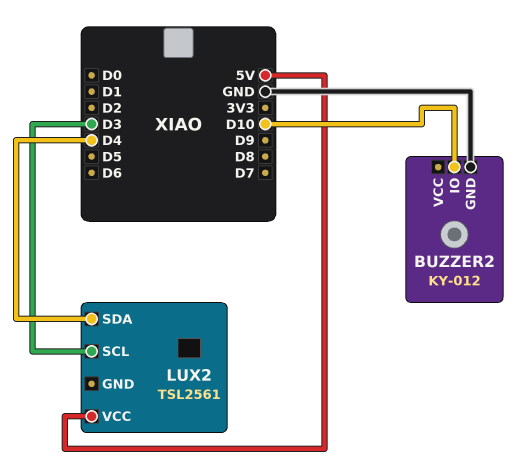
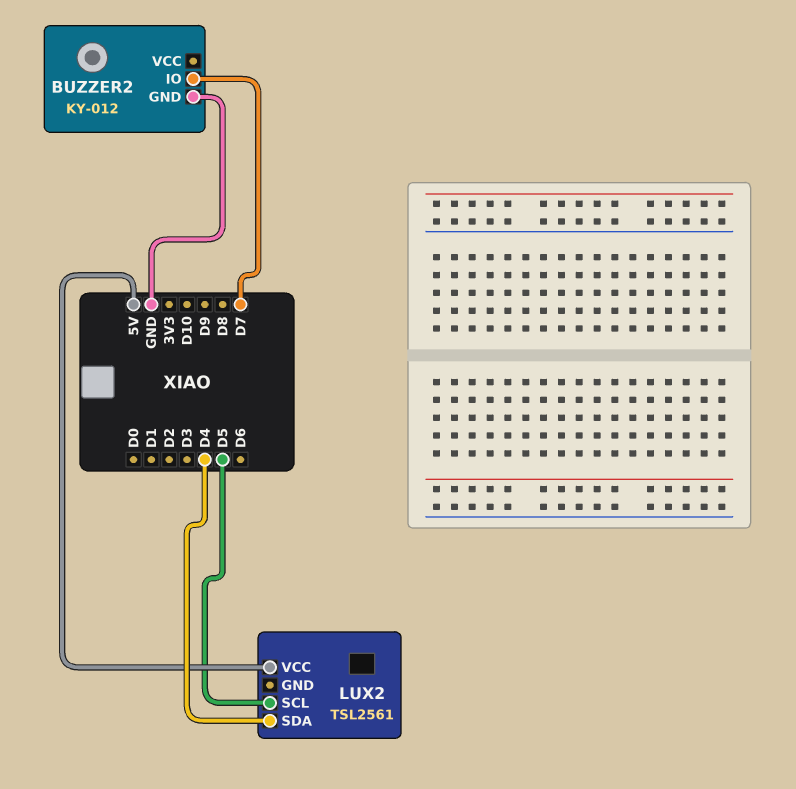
BUZZER2 pin IO: D10 -> D7
LUX2 pin SCL: D3 -> D5

